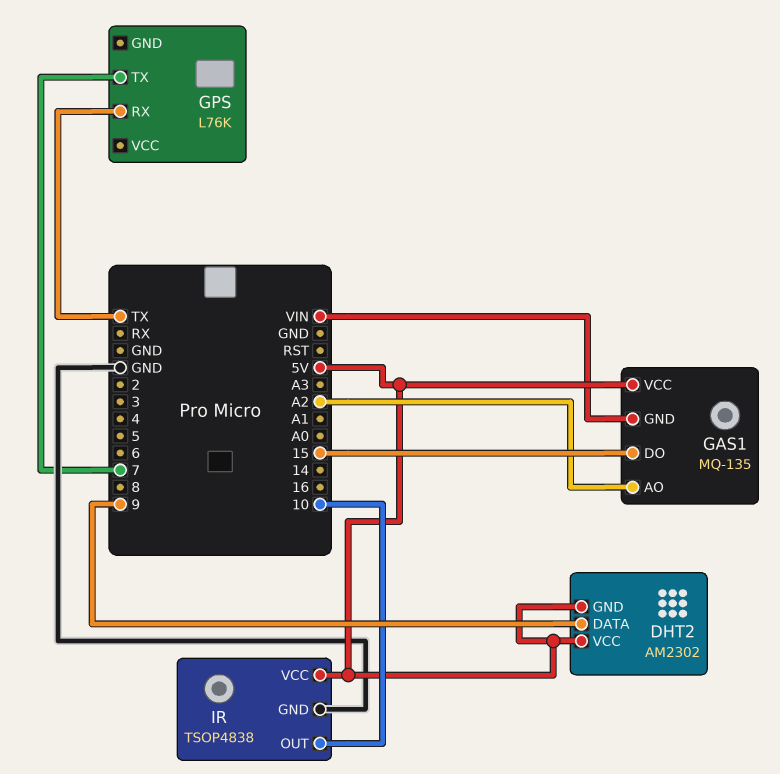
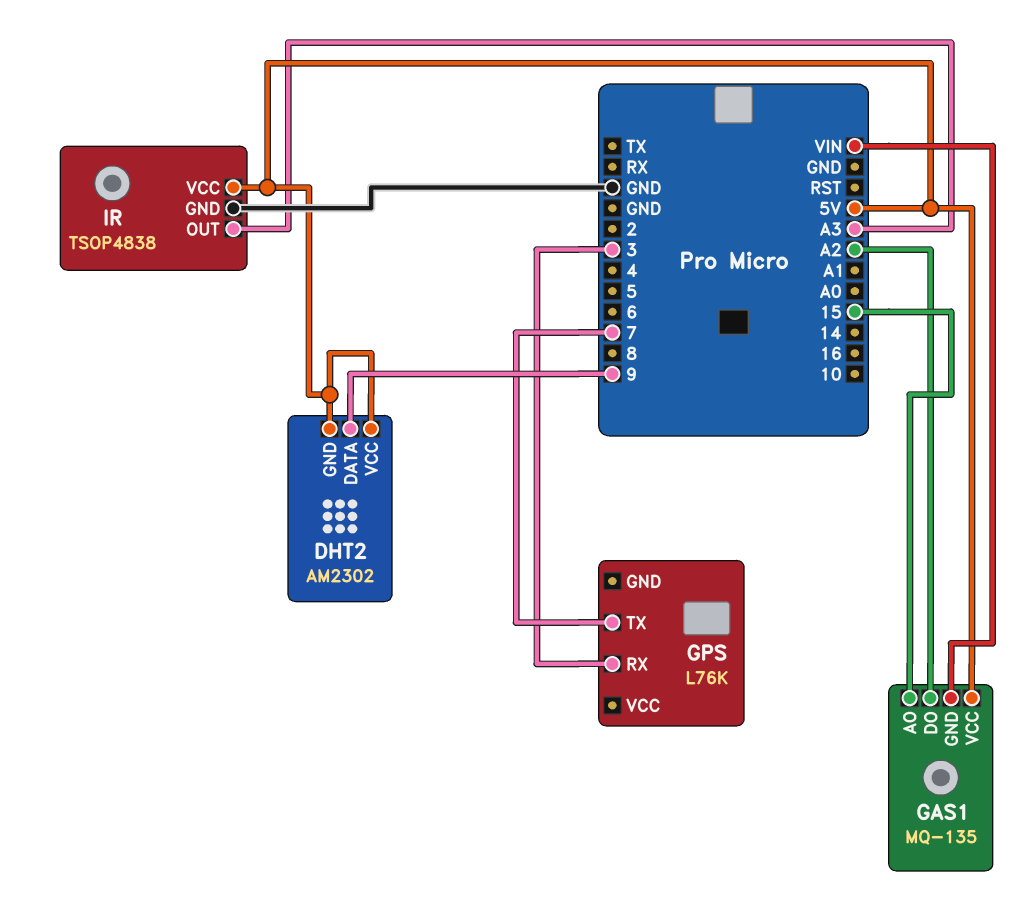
GAS1 pin AO: A2 -> 15
GAS1 pin DO: 15 -> A2
GPS pin RX: TX -> 3
IR pin OUT: 10 -> A3

